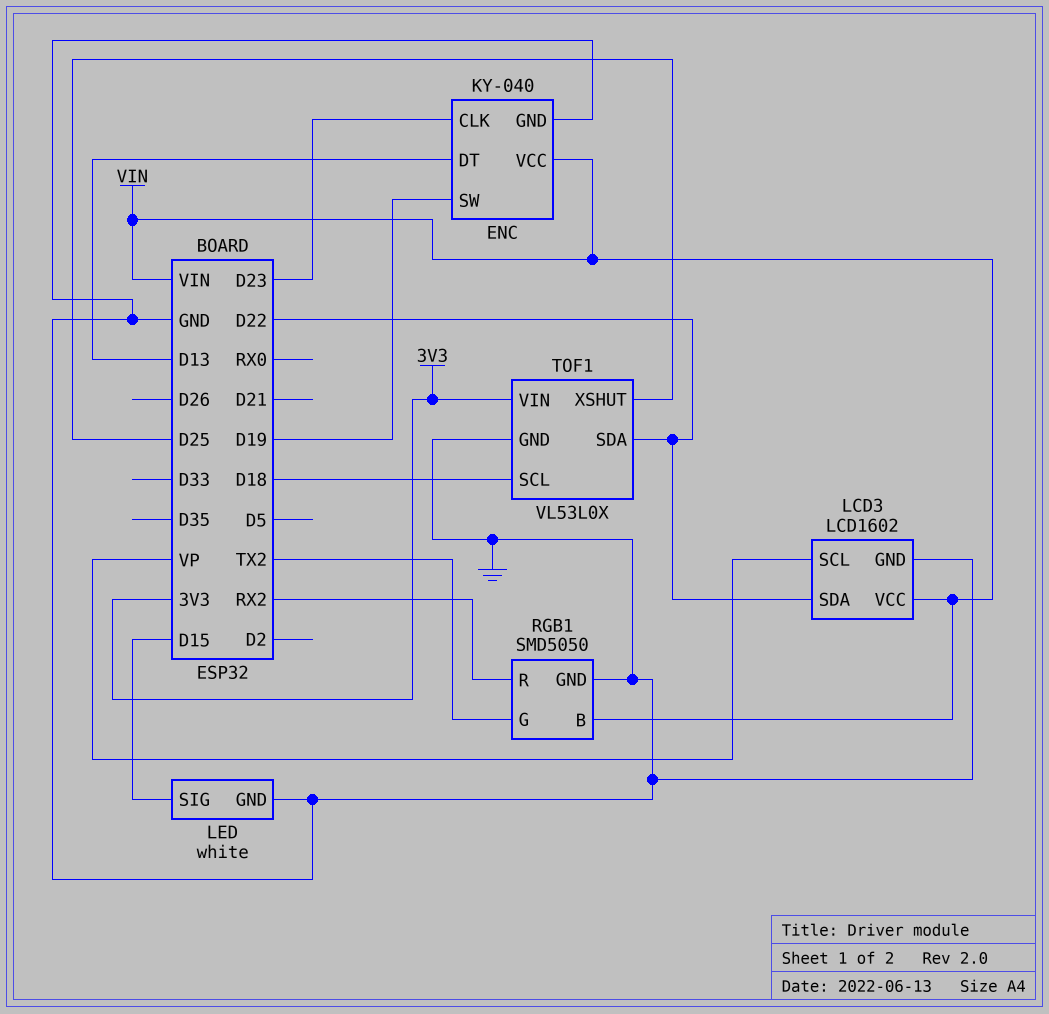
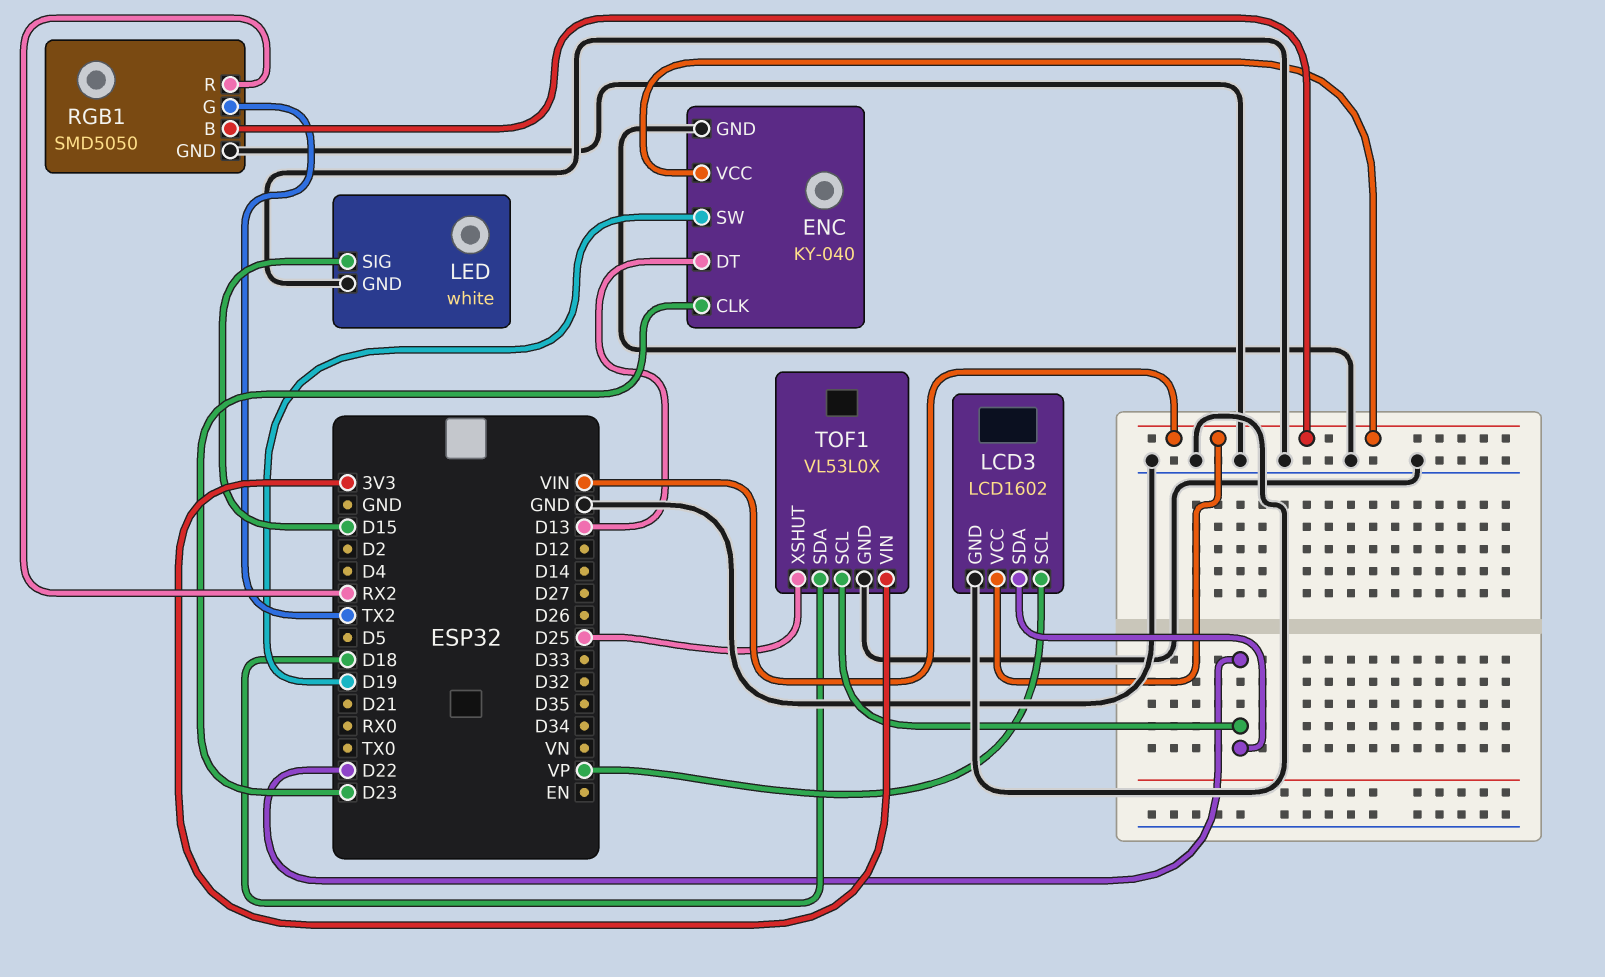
TOF1 pin SCL: D18 -> D22
TOF1 pin SDA: D22 -> D18

